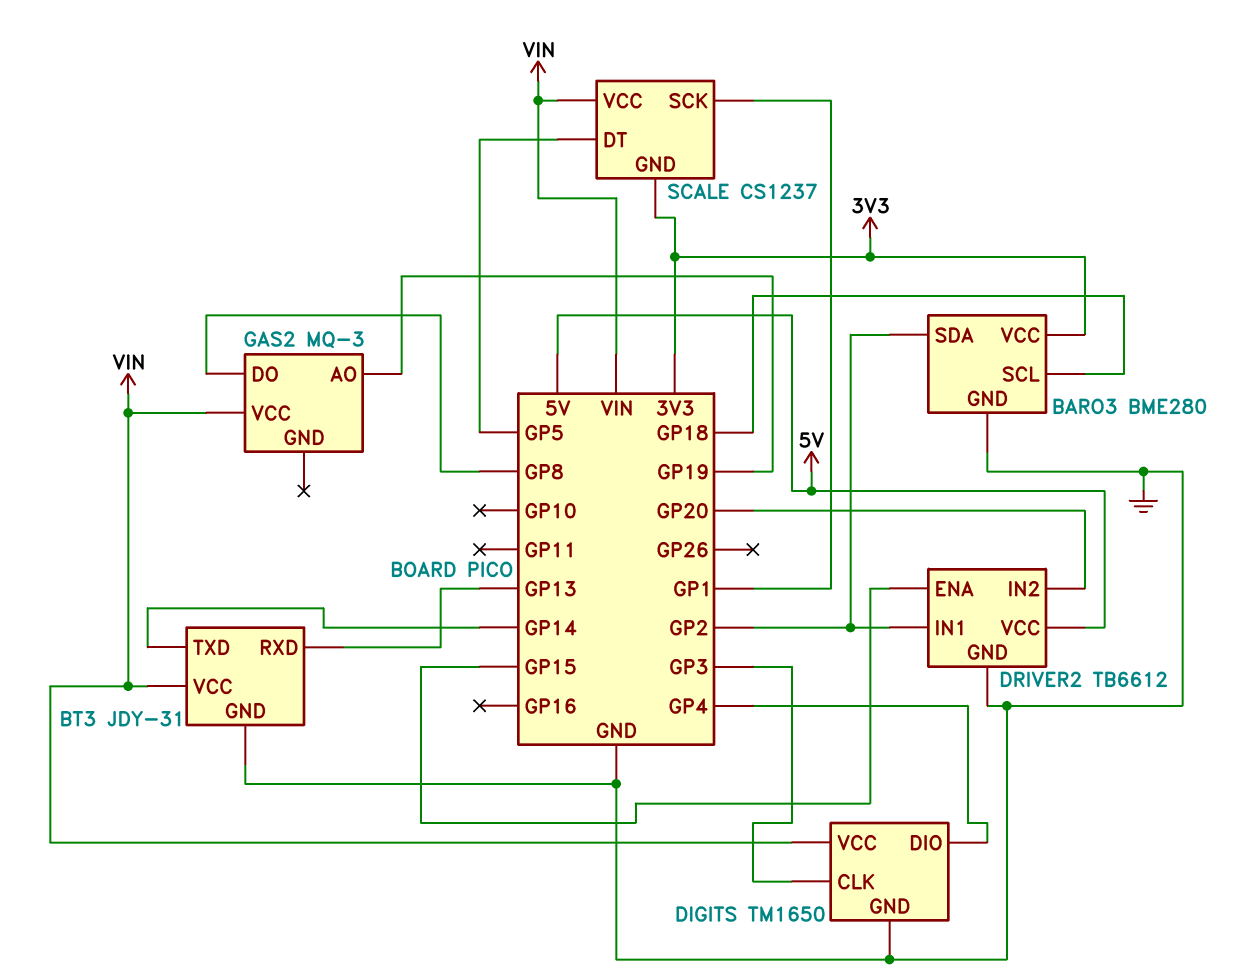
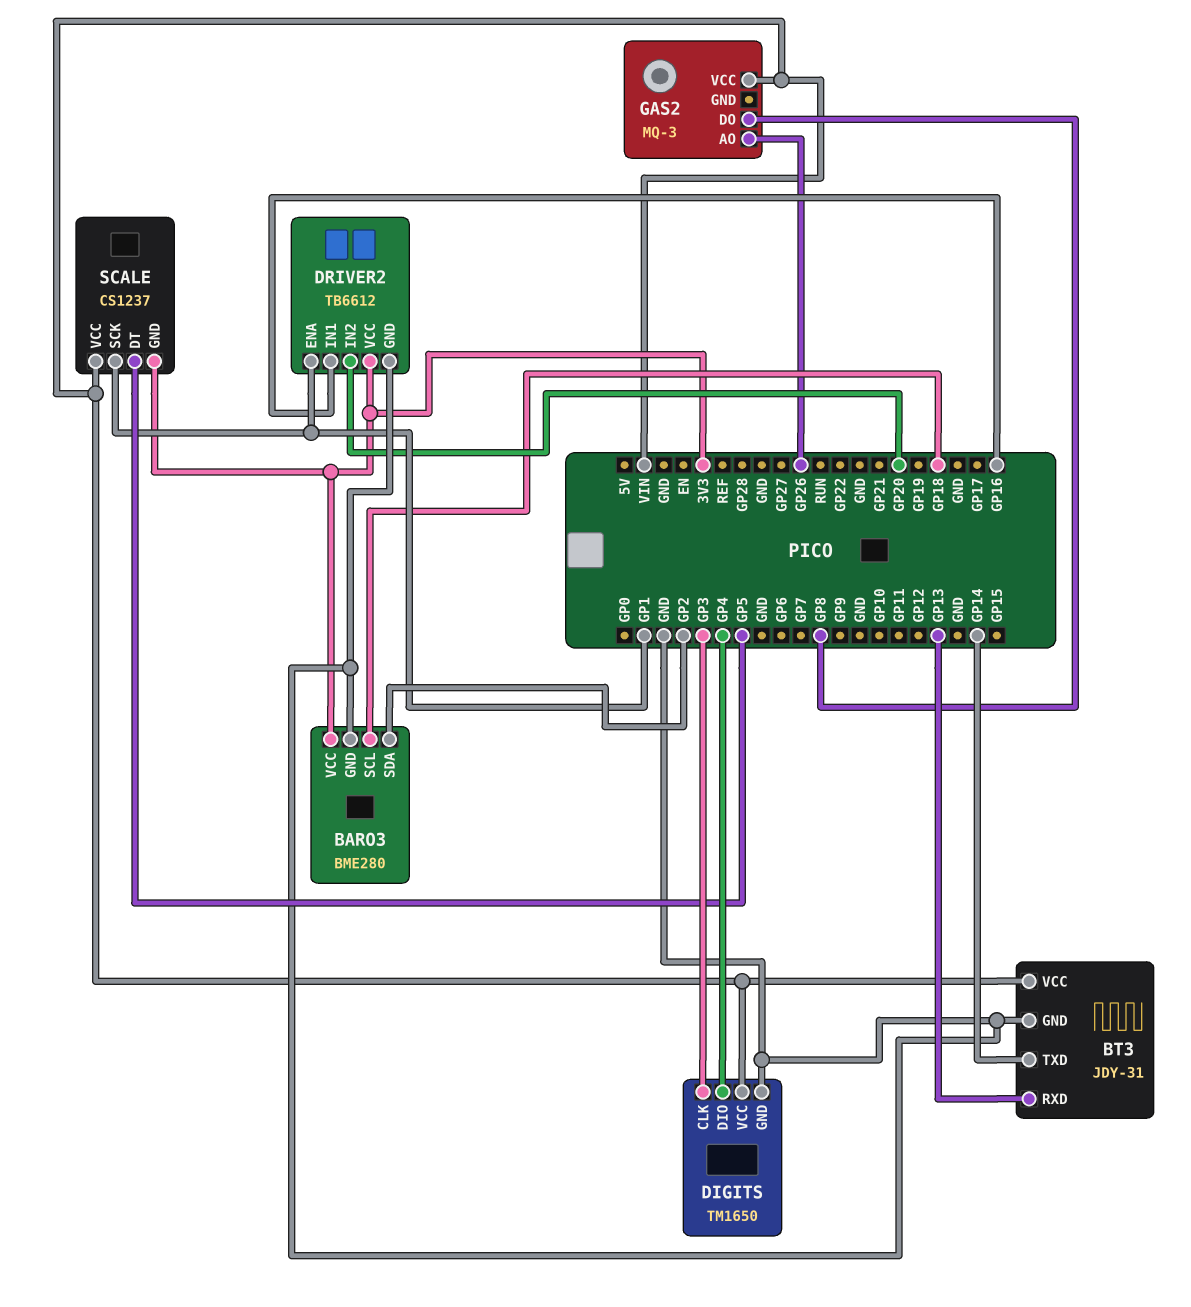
DRIVER2 pin ENA: GP15 -> GP1
DRIVER2 pin IN1: GP2 -> GP16
DRIVER2 pin VCC: 5V -> 3V3
GAS2 pin AO: GP19 -> GP26

